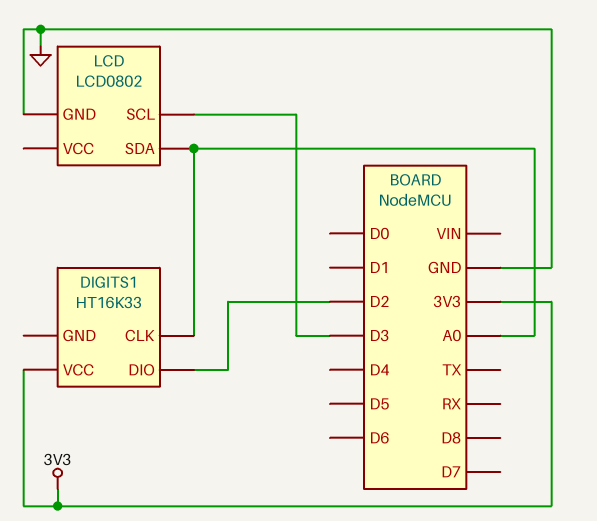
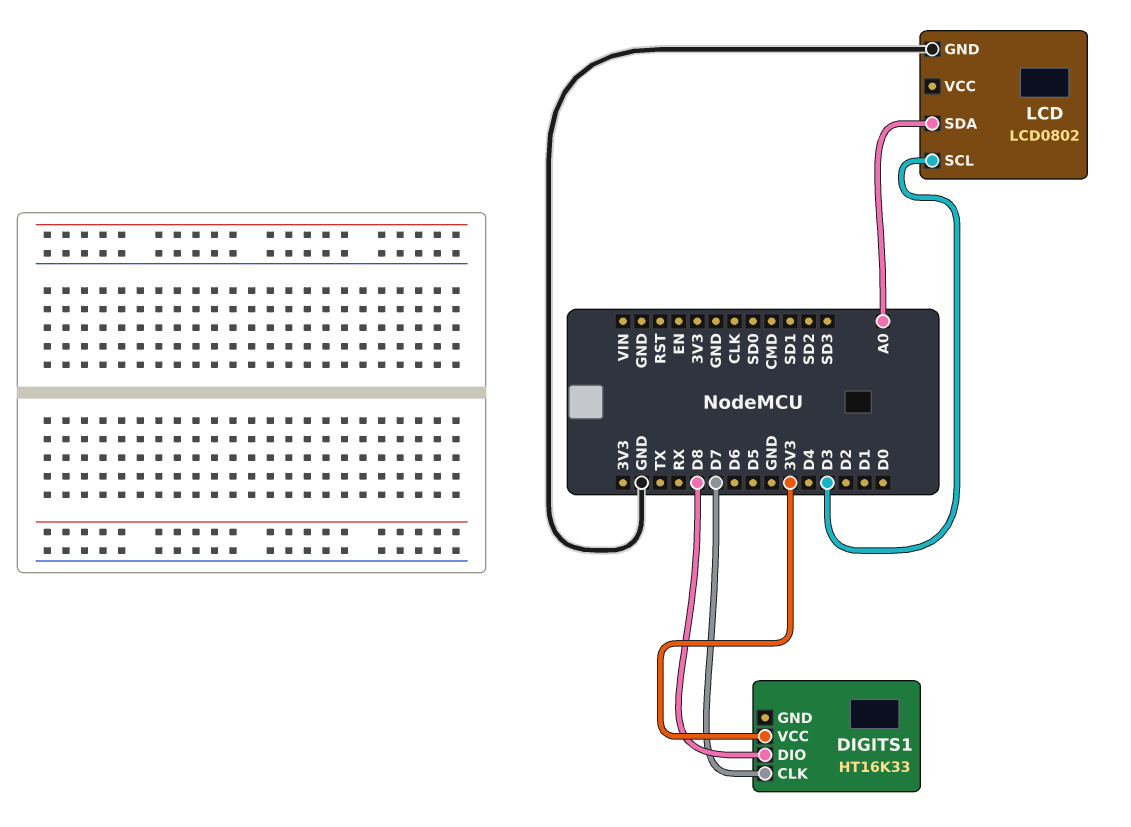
DIGITS1 pin CLK: A0 -> D7
DIGITS1 pin DIO: D2 -> D8

